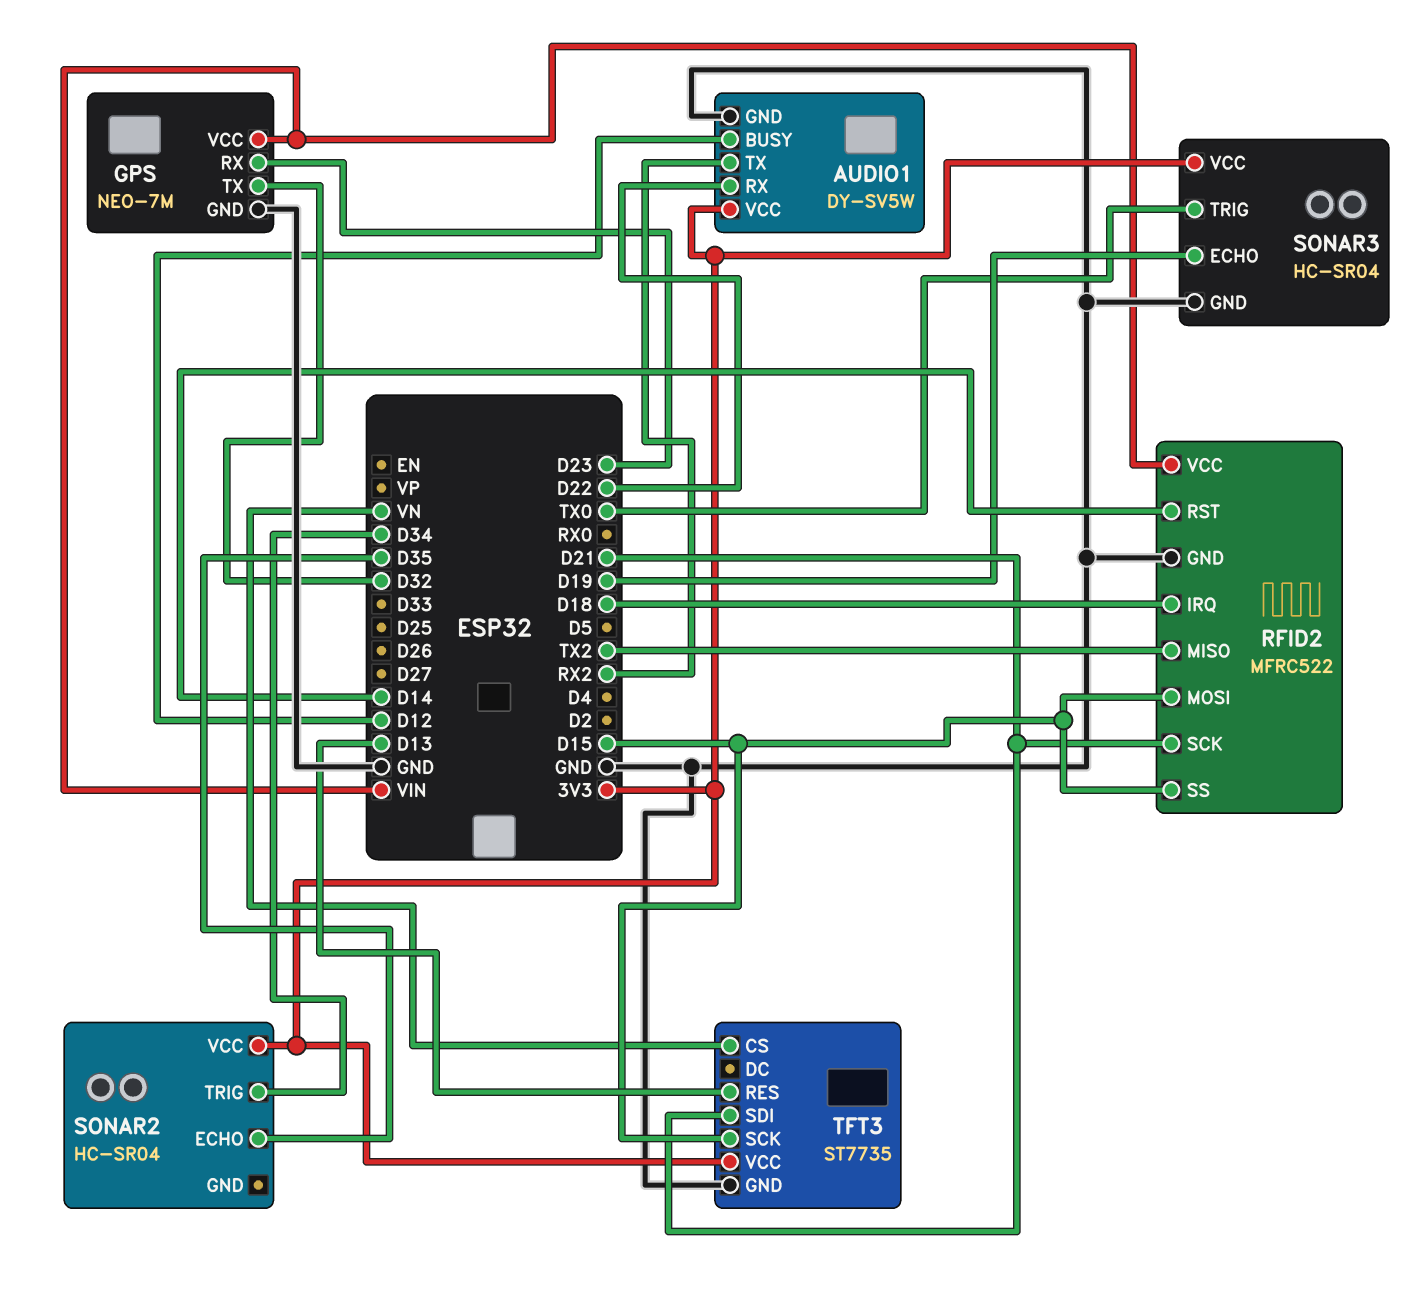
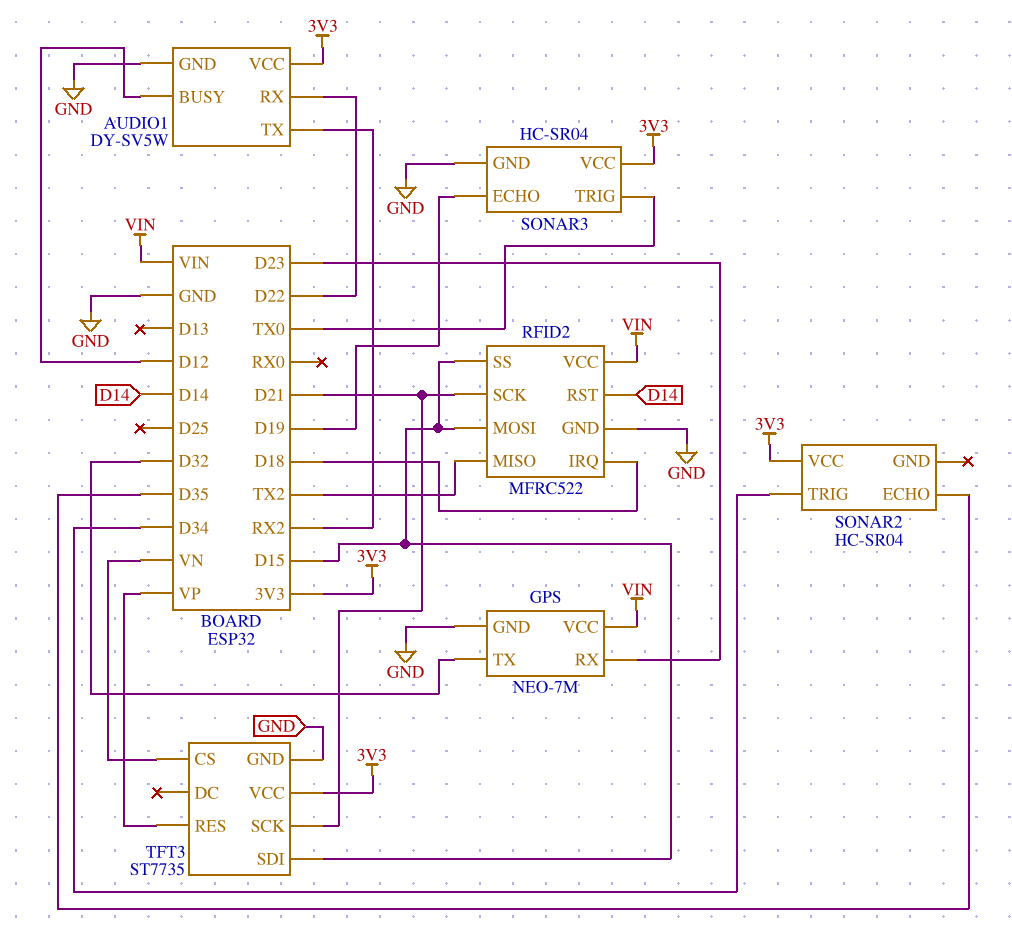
TFT3 pin RES: D13 -> VP
TFT3 pin SCK: D15 -> D21
TFT3 pin SDI: D21 -> D15

